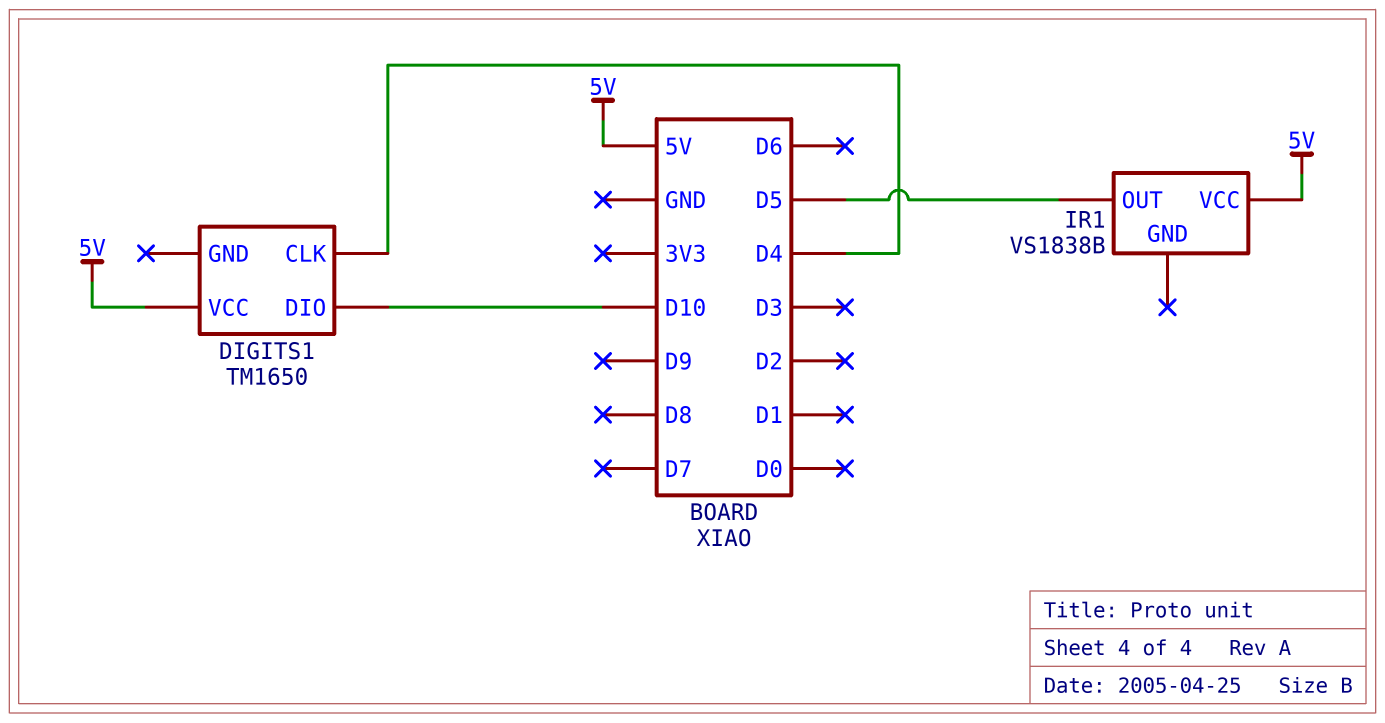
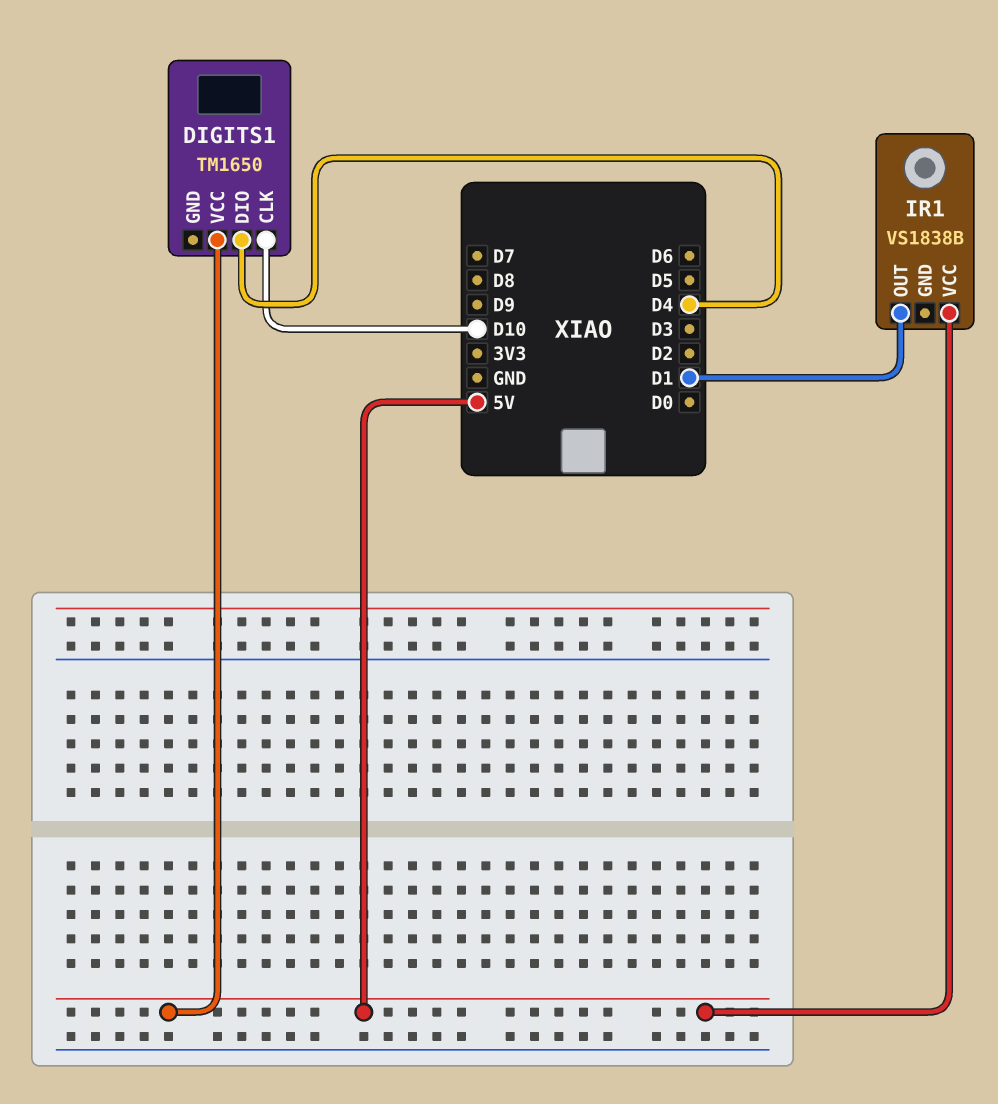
DIGITS1 pin CLK: D4 -> D10
DIGITS1 pin DIO: D10 -> D4
IR1 pin OUT: D5 -> D1

